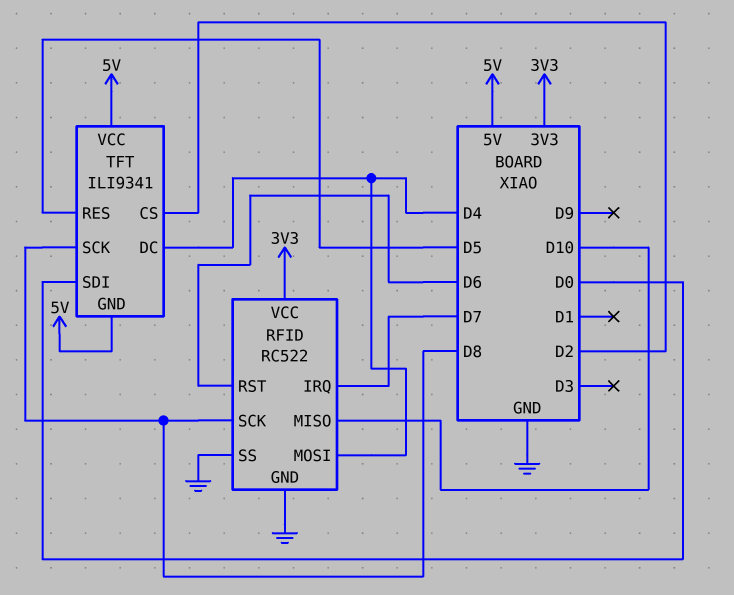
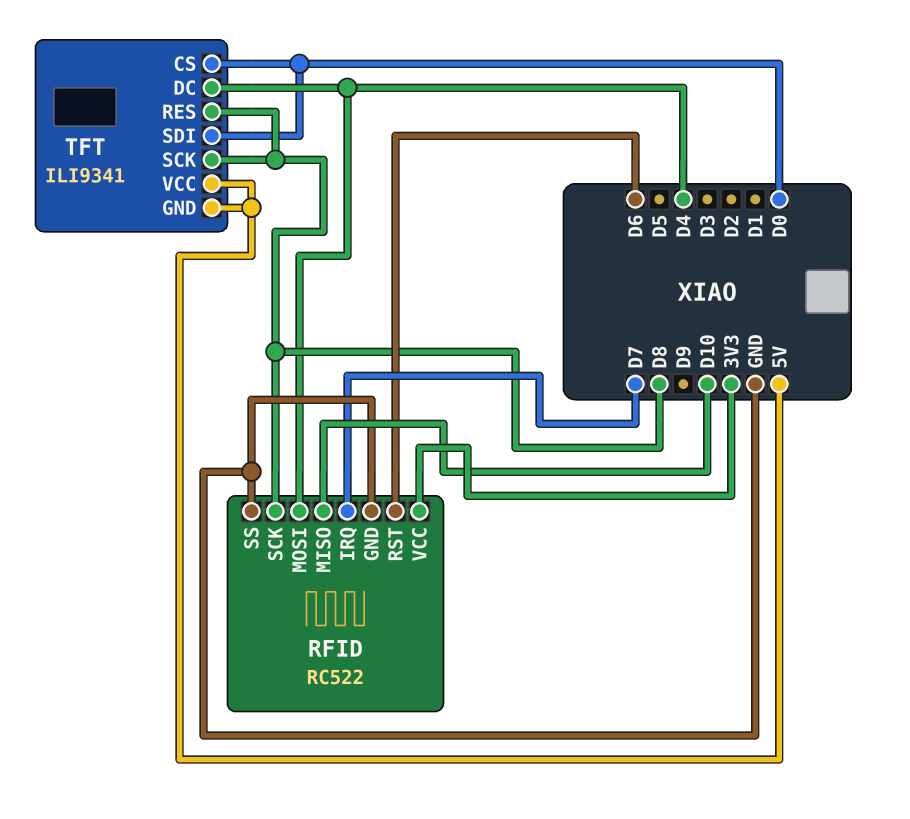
TFT pin CS: D2 -> D0
TFT pin RES: D5 -> D8

